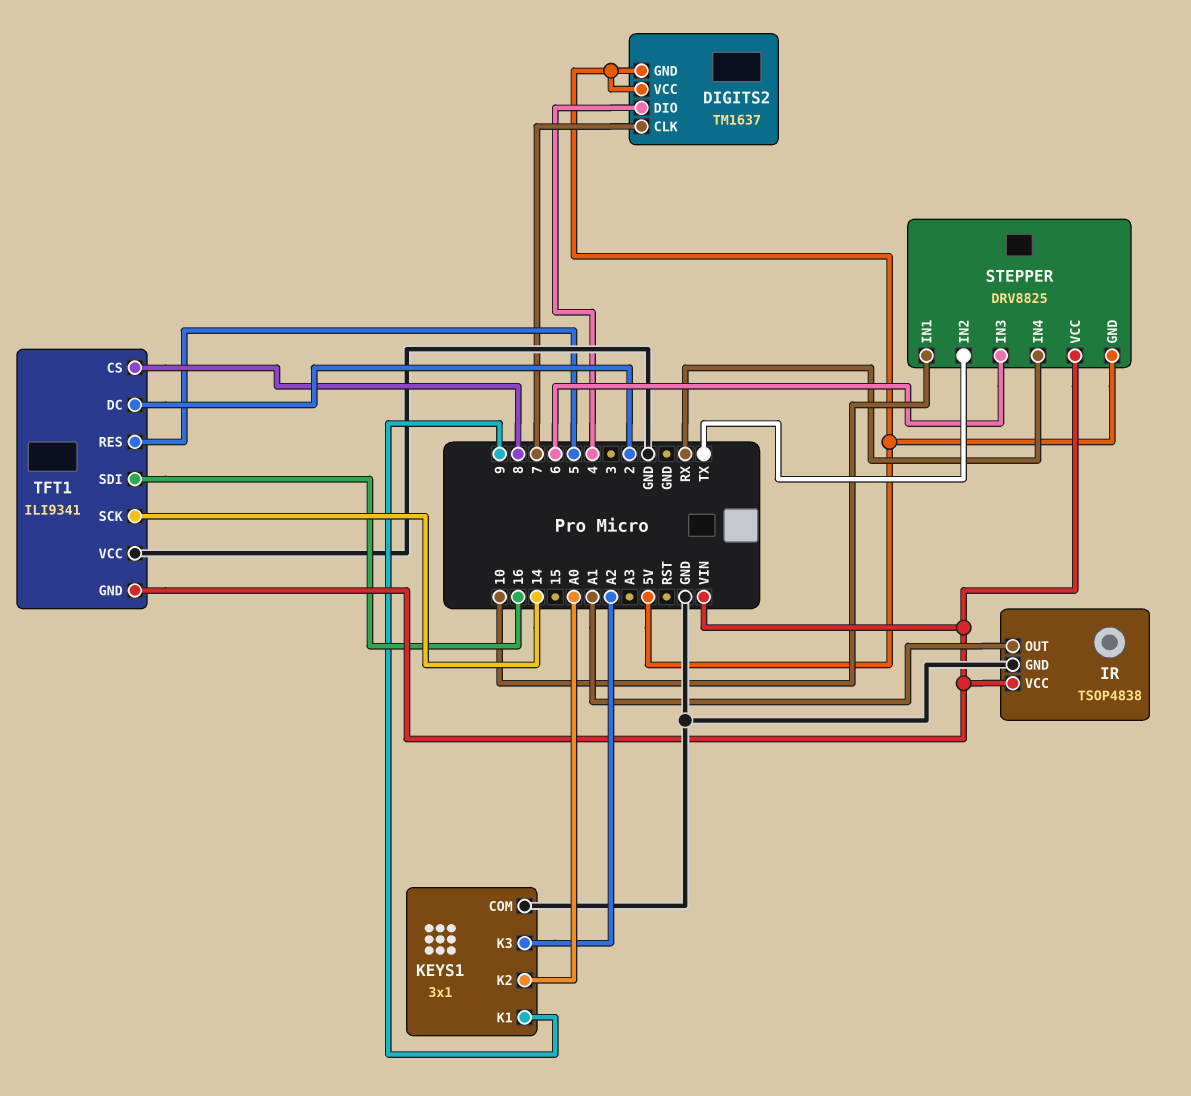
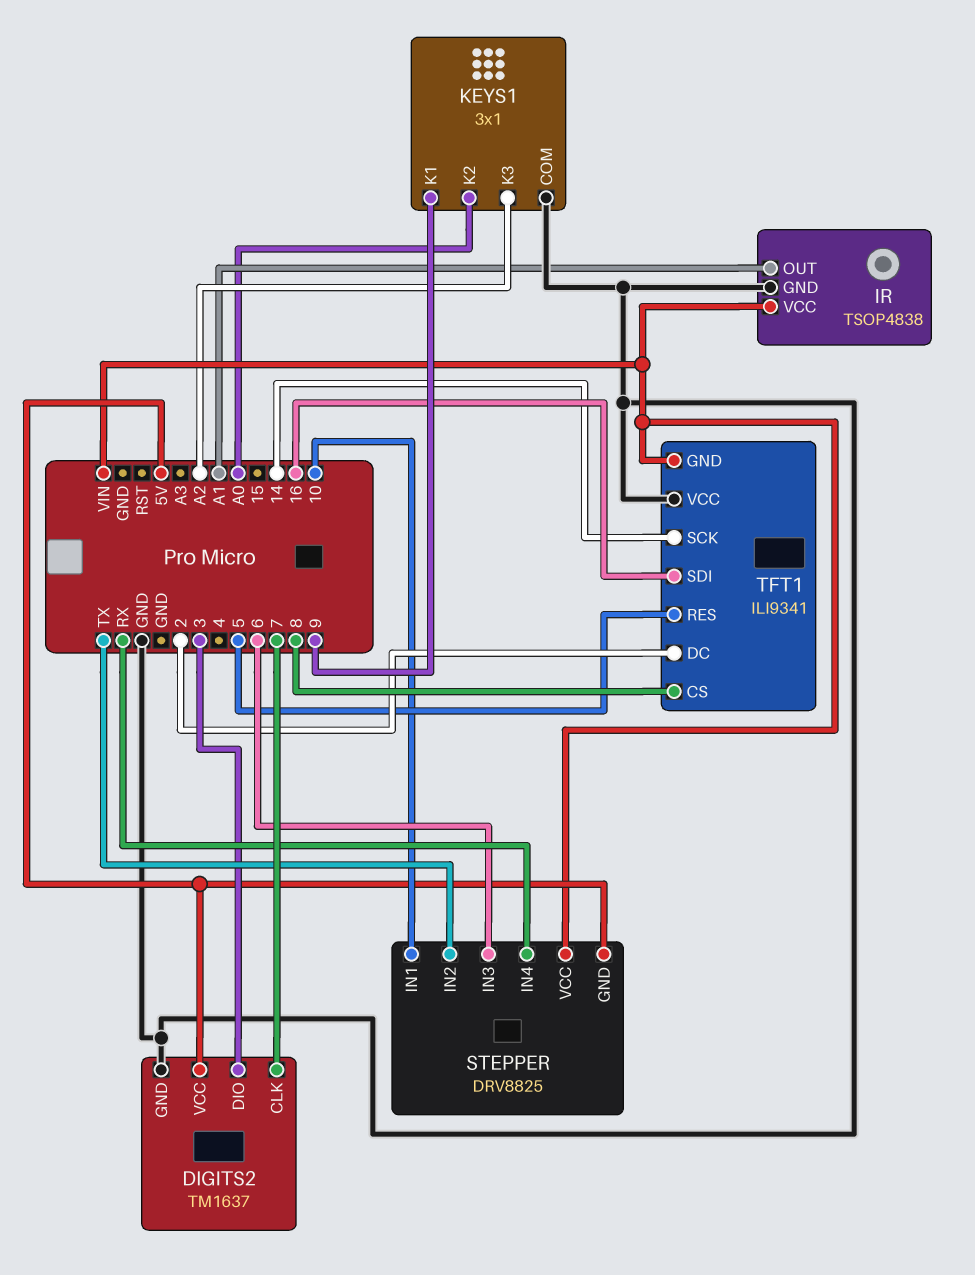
DIGITS2 pin DIO: 4 -> 3
DIGITS2 pin GND: 5V -> GND

